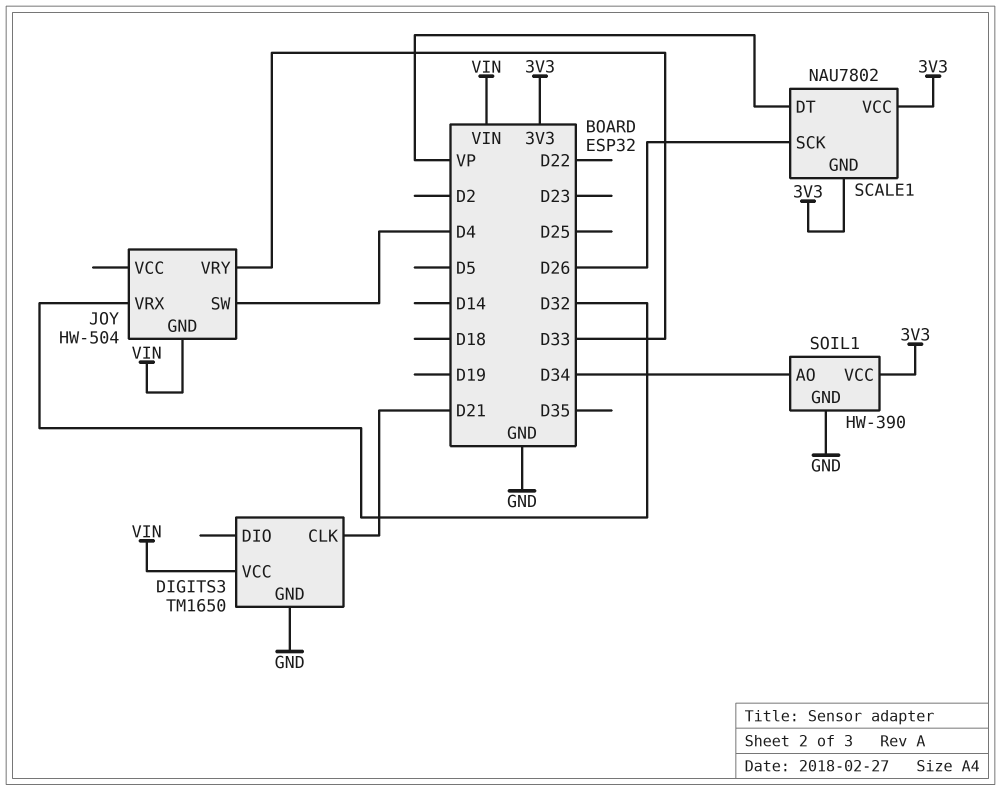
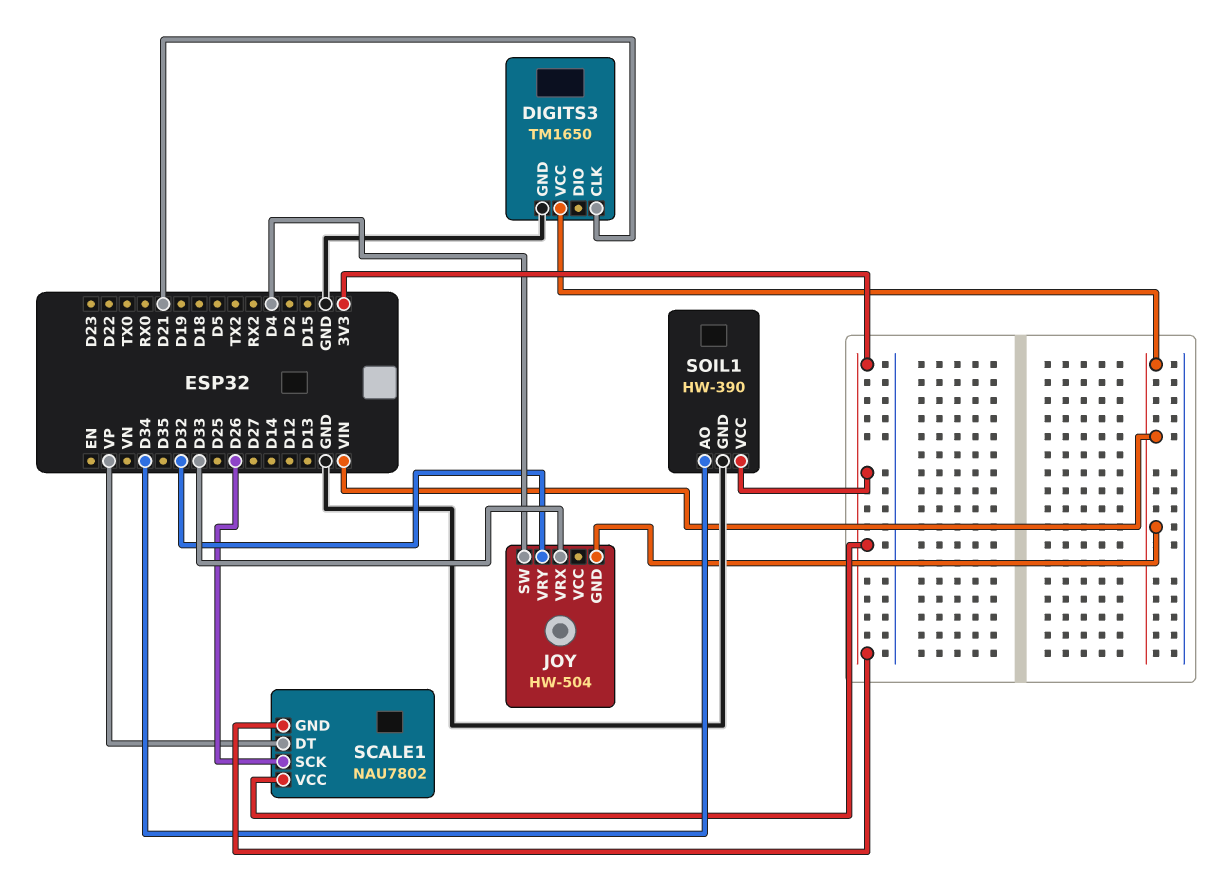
JOY pin VRX: D32 -> D33
JOY pin VRY: D33 -> D32

